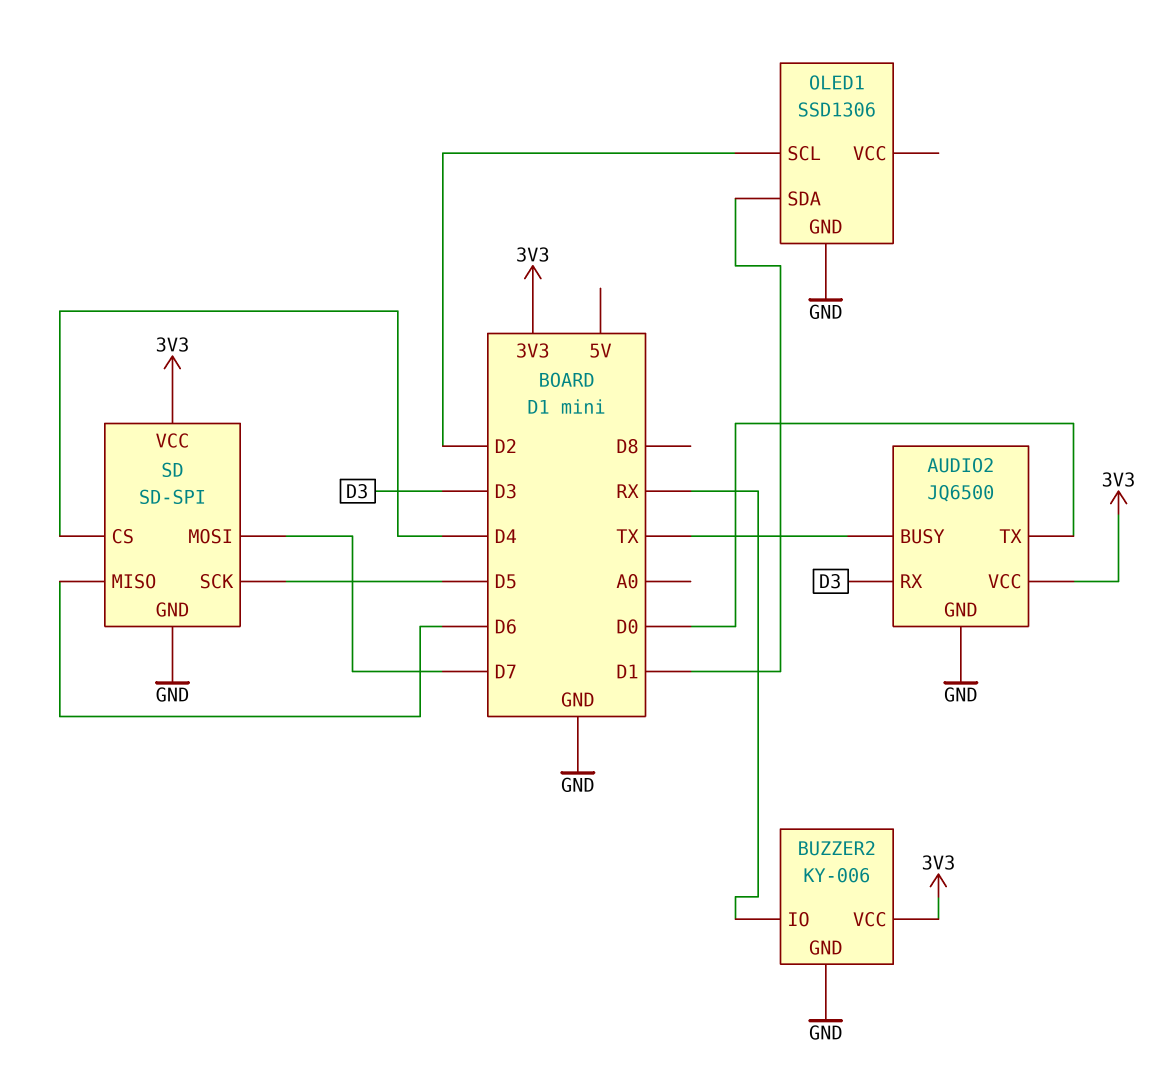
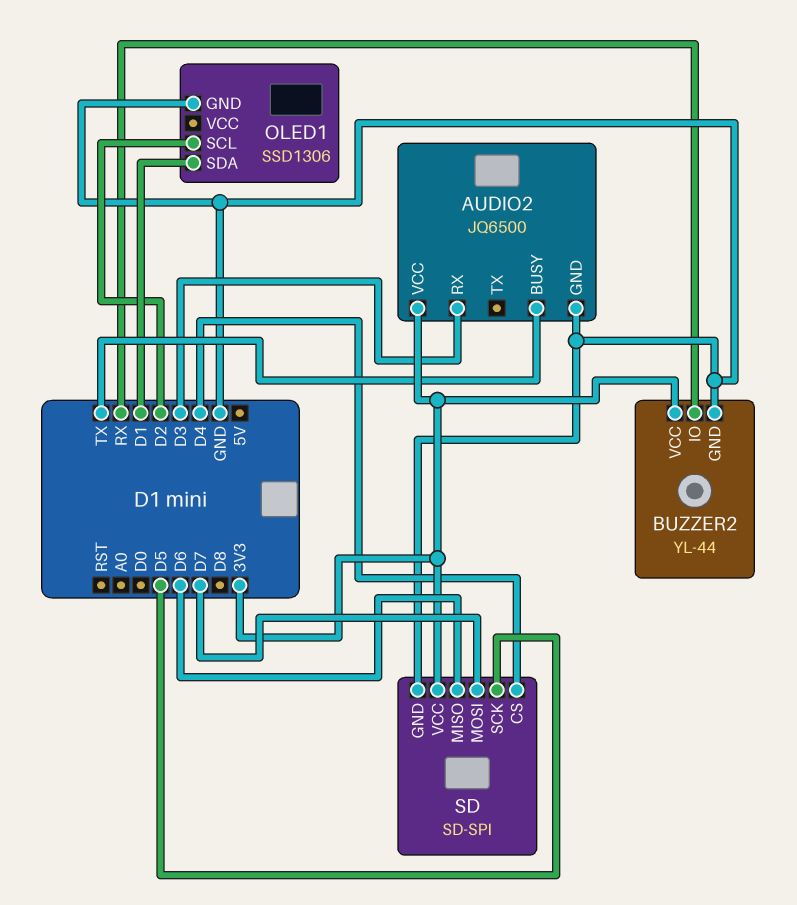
AUDIO2 pin TX: D0 -> none
BUZZER2: KY-006 -> YL-44

